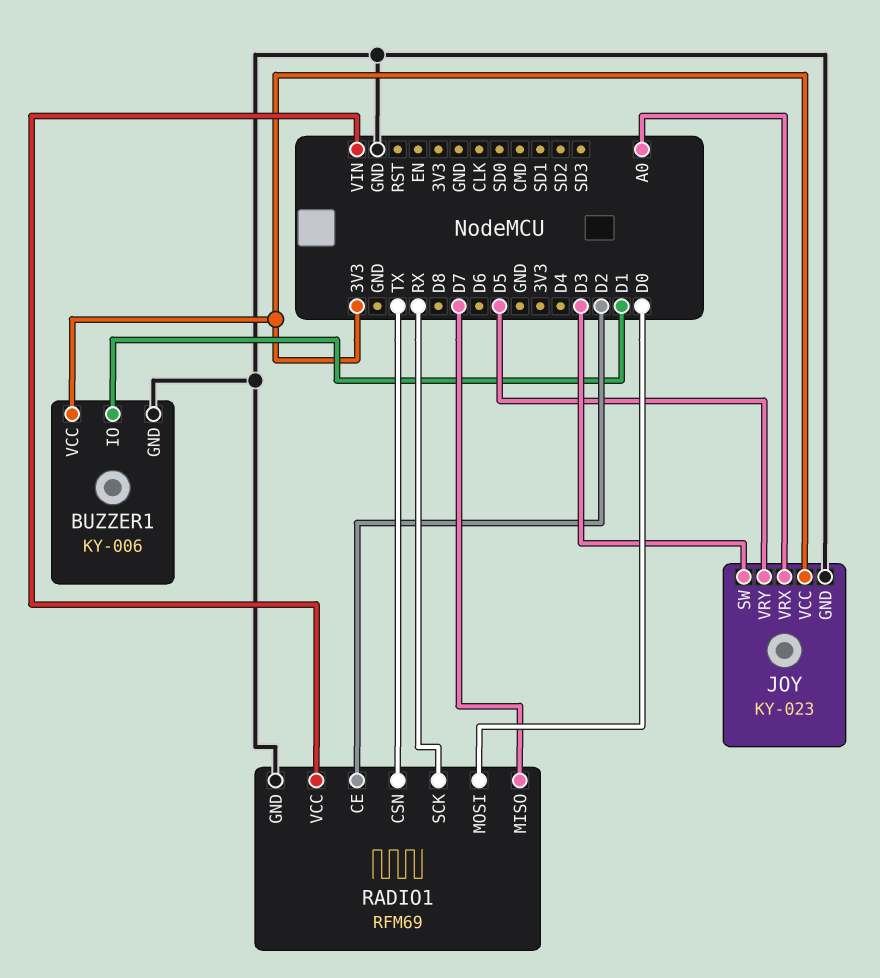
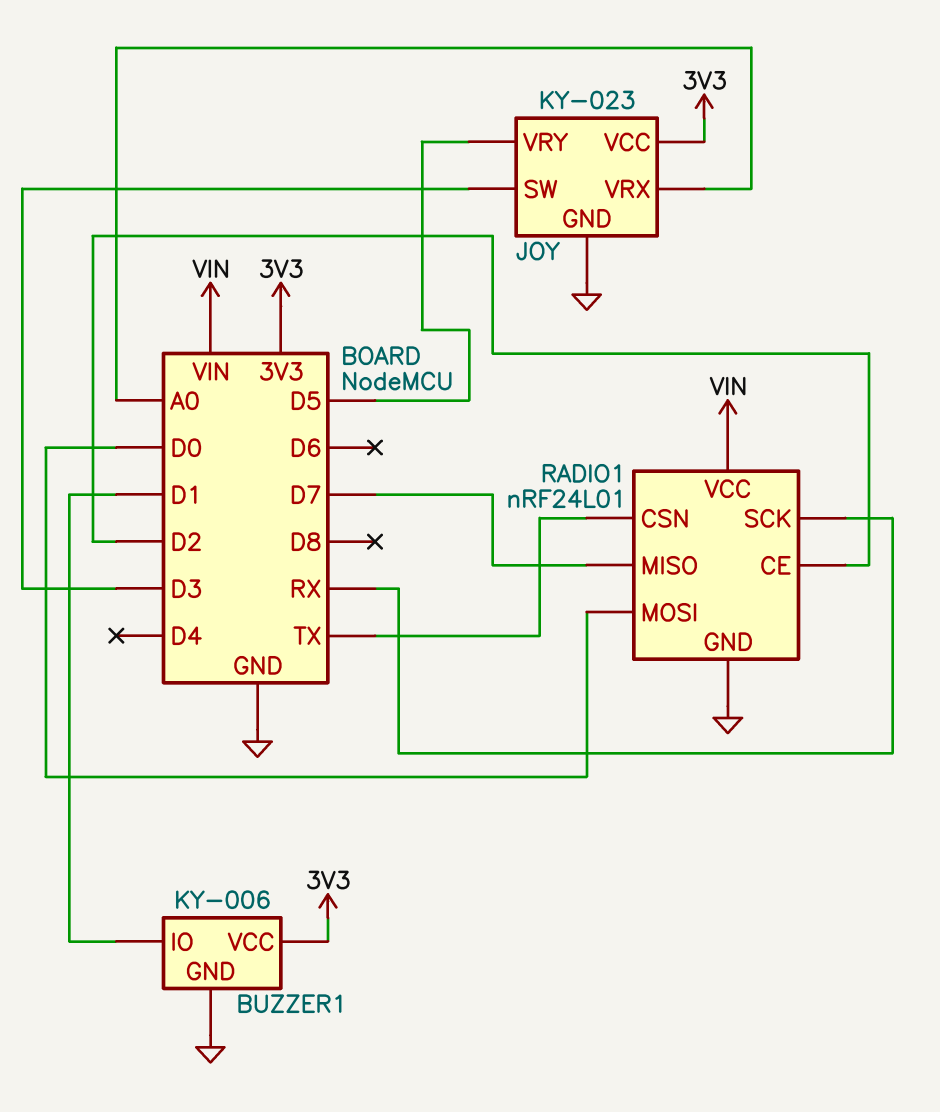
RADIO1: RFM69 -> nRF24L01

